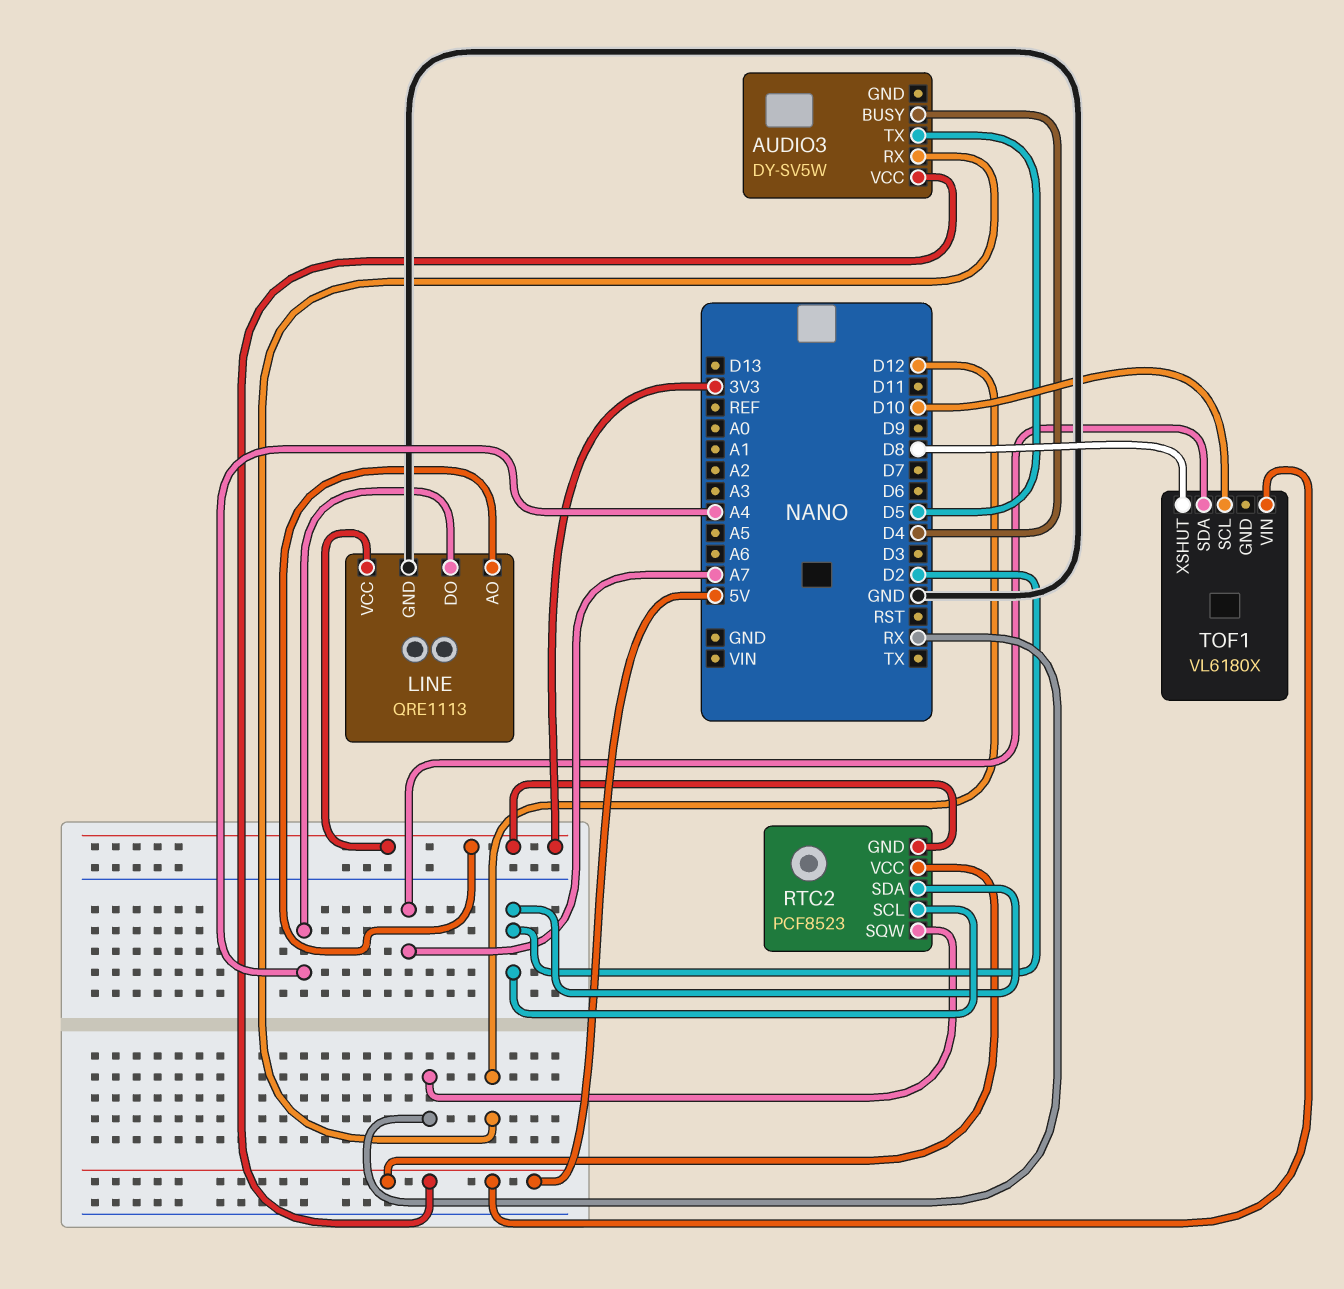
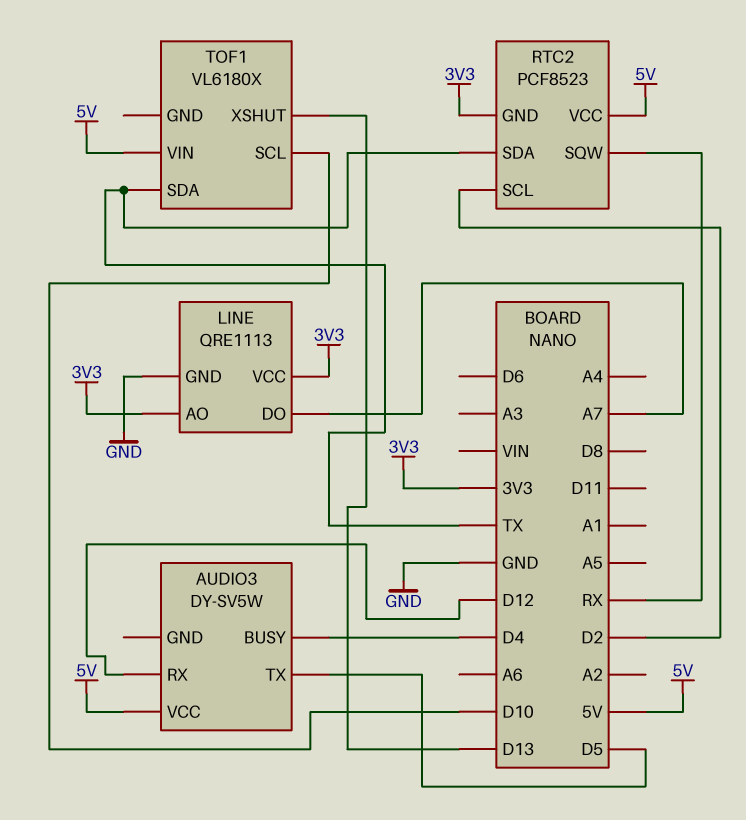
LINE pin DO: A4 -> A7
RTC2 pin SDA: D2 -> TX
TOF1 pin SDA: A7 -> TX
TOF1 pin XSHUT: D8 -> D13

